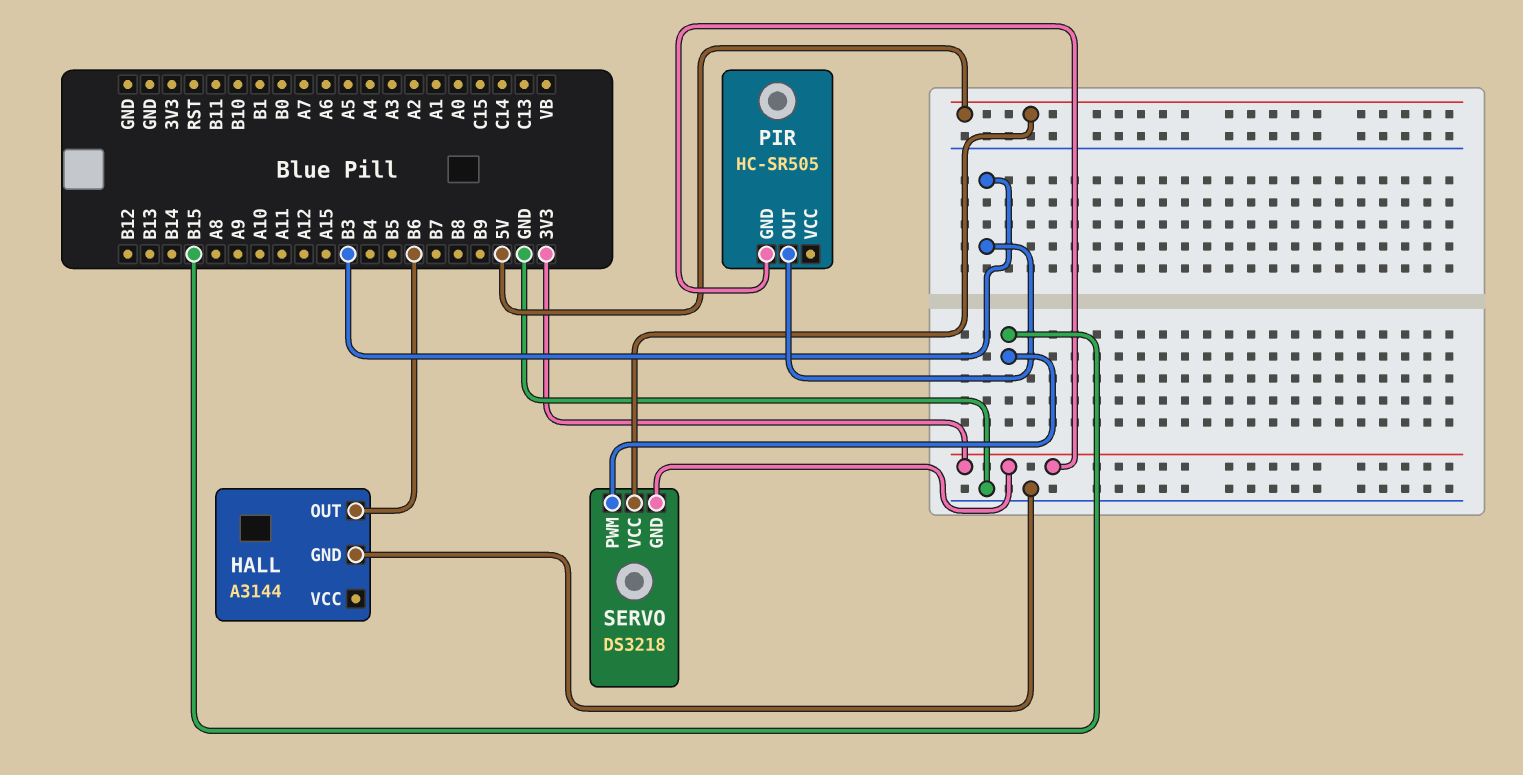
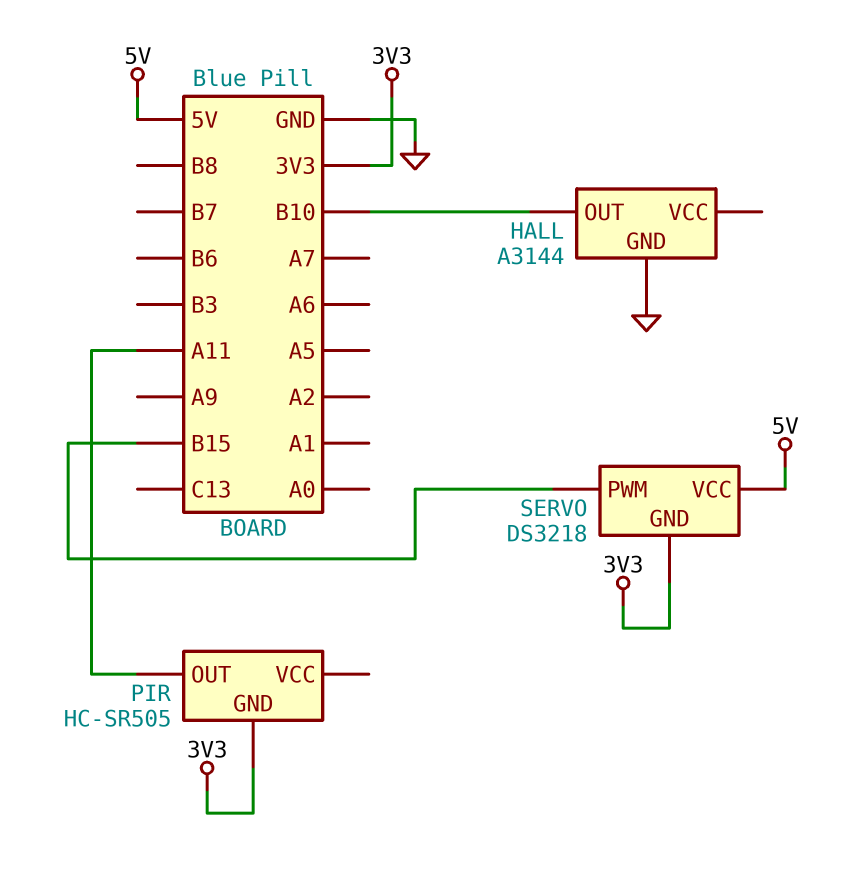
HALL pin OUT: B6 -> B10
PIR pin OUT: B3 -> A11

